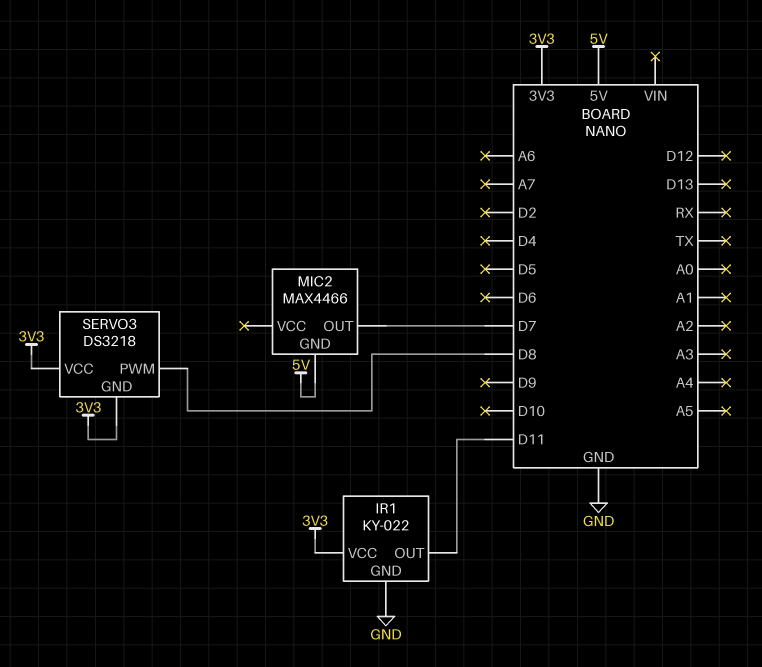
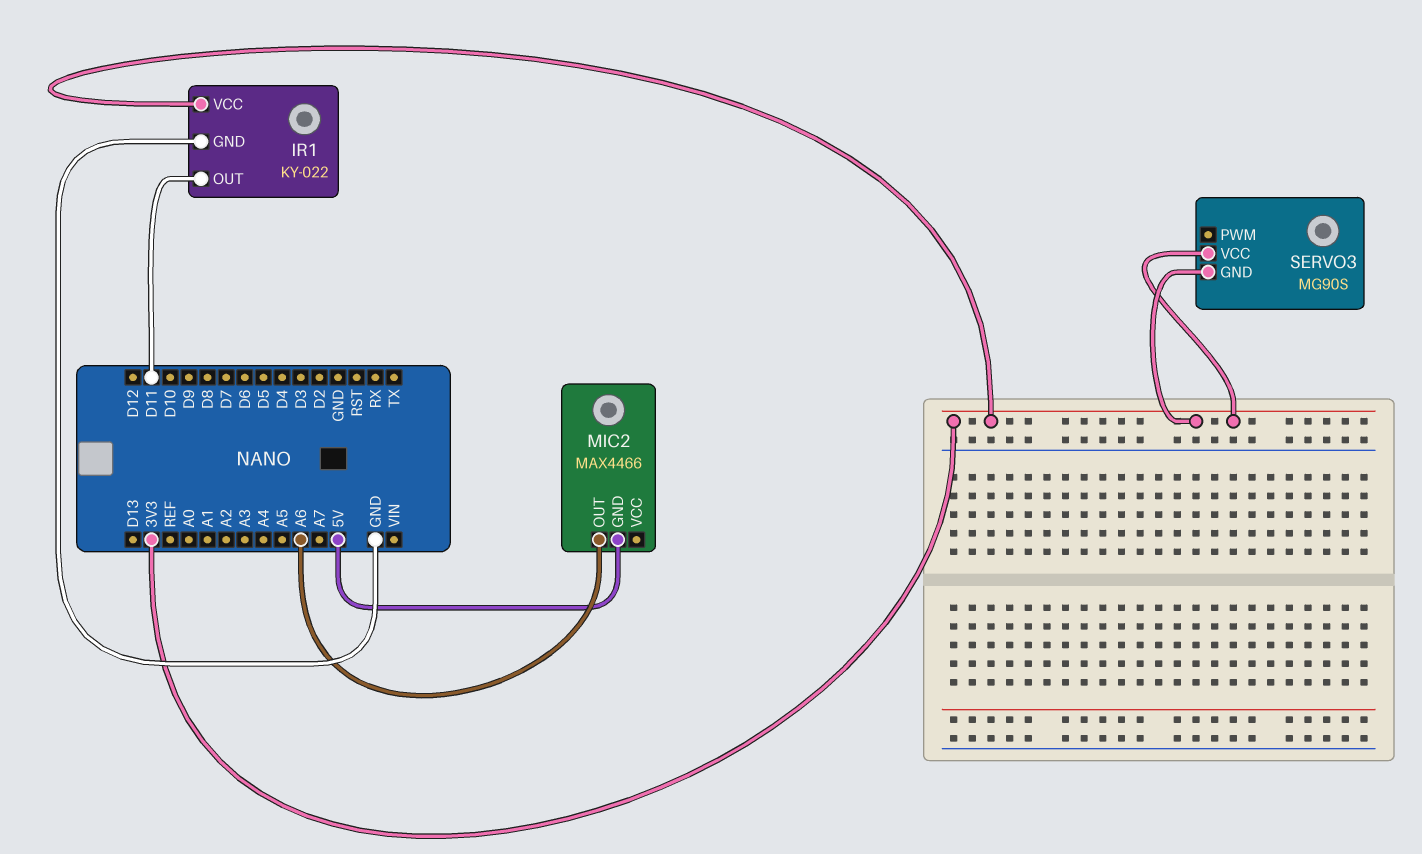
MIC2 pin OUT: D7 -> A6
SERVO3: DS3218 -> MG90S
SERVO3 pin PWM: D8 -> none

